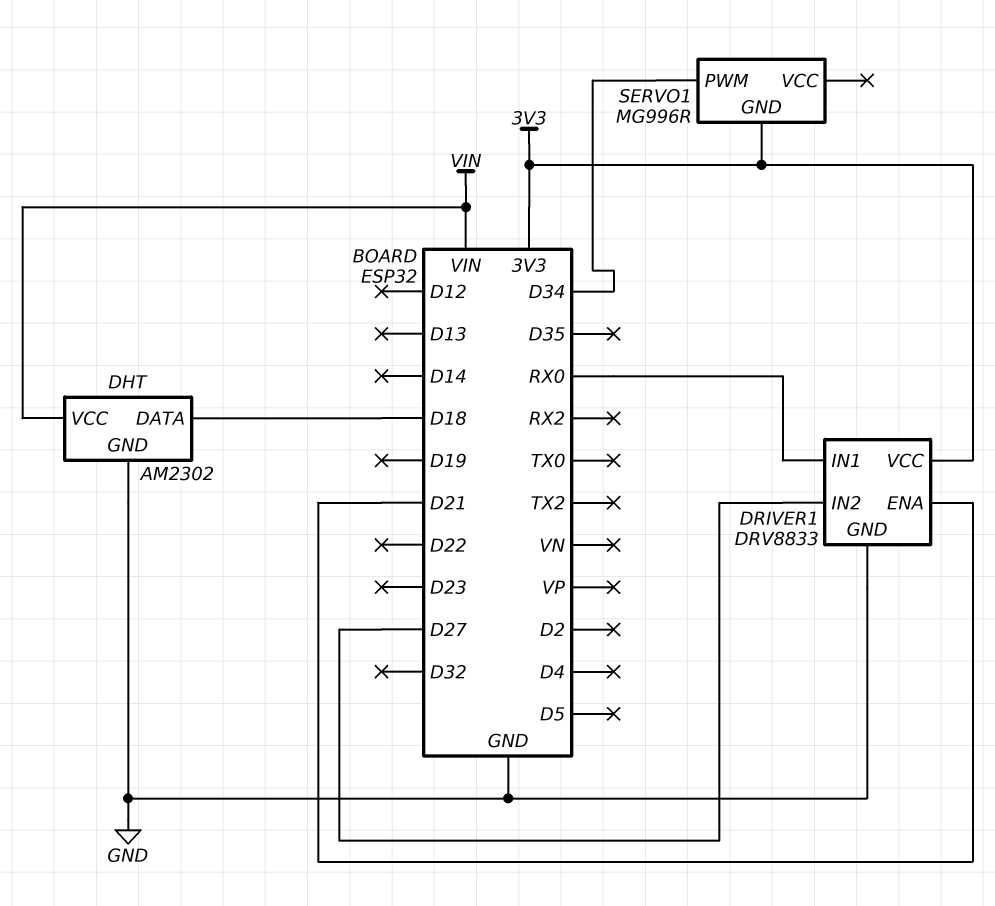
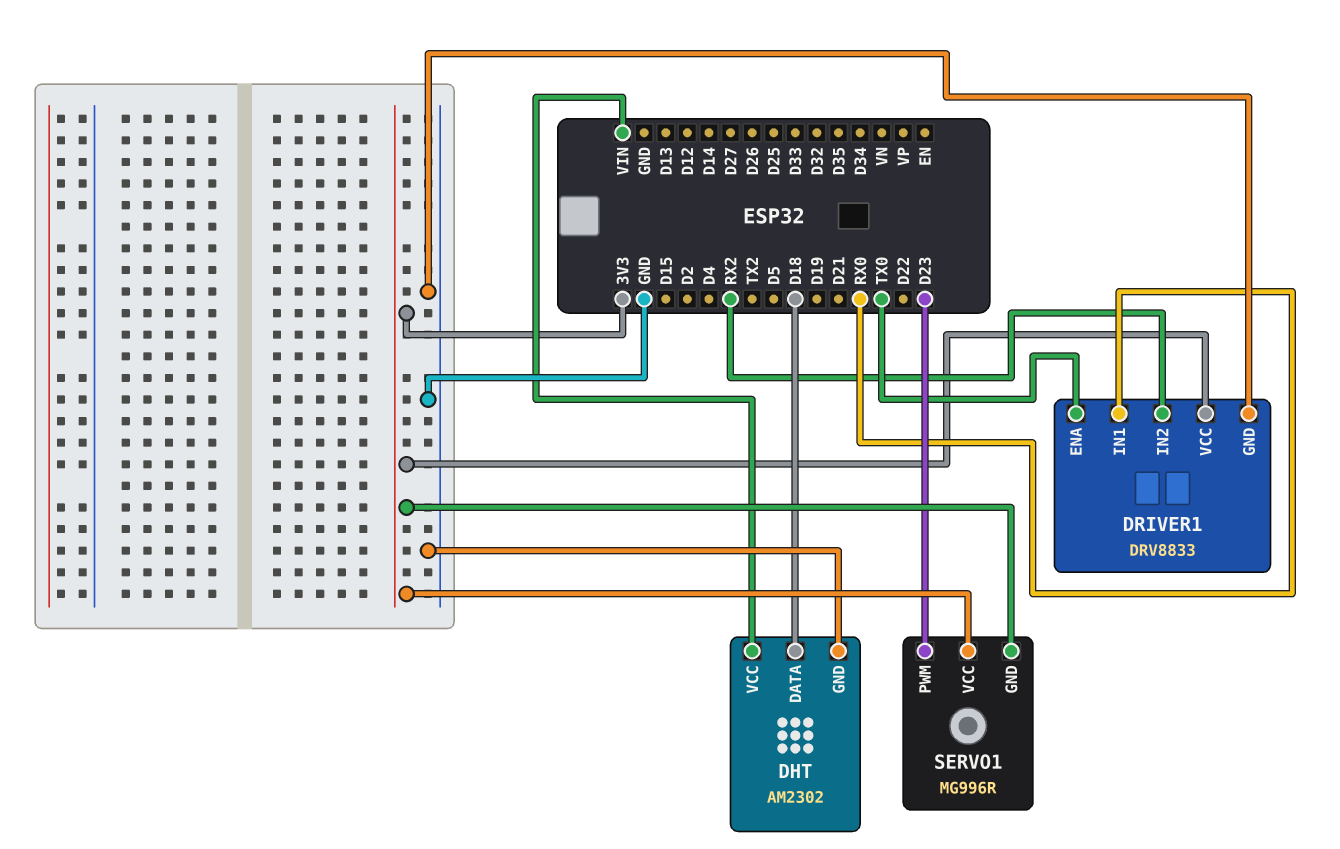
DRIVER1 pin ENA: D21 -> TX0
DRIVER1 pin IN2: D27 -> RX2
SERVO1 pin PWM: D34 -> D23
SERVO1 pin VCC: none -> 3V3

